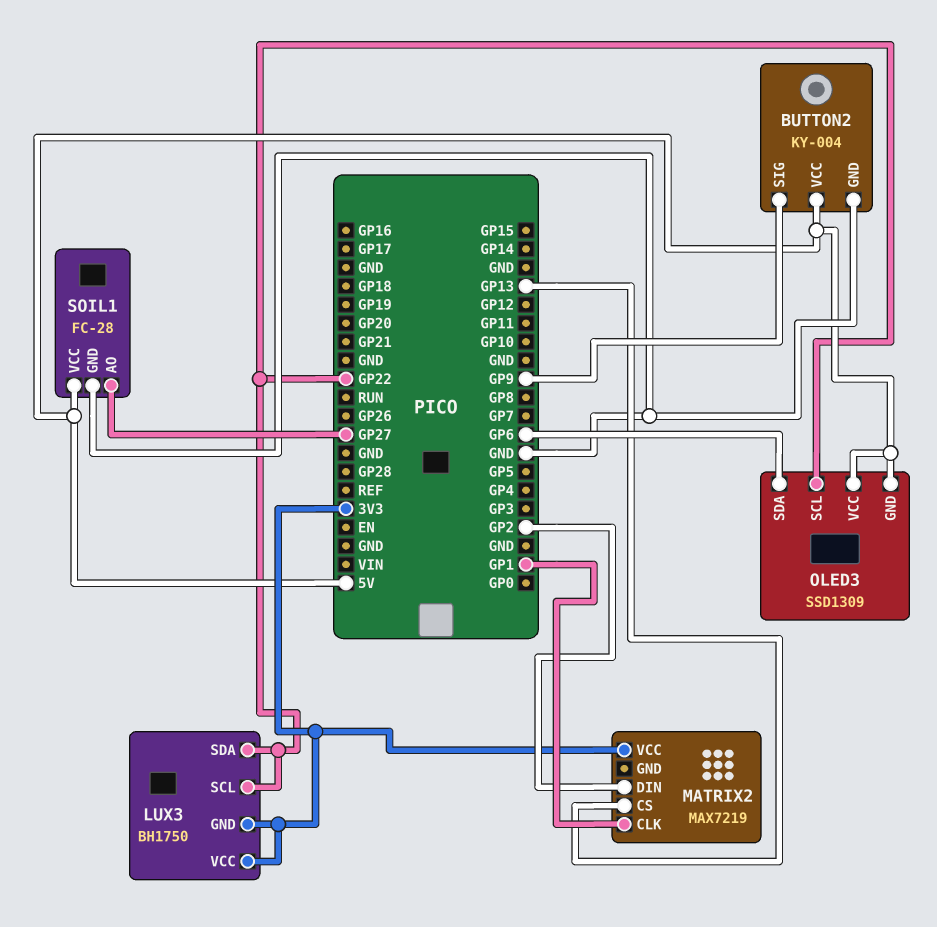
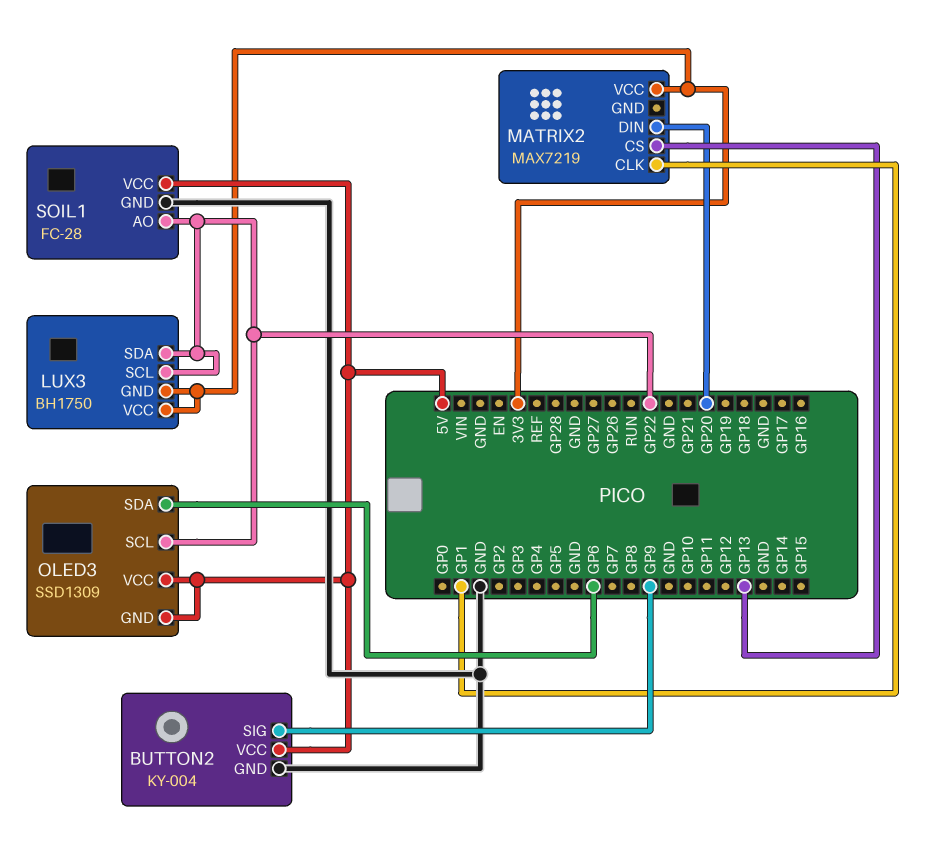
MATRIX2 pin DIN: GP2 -> GP20
SOIL1 pin AO: GP27 -> GP22

